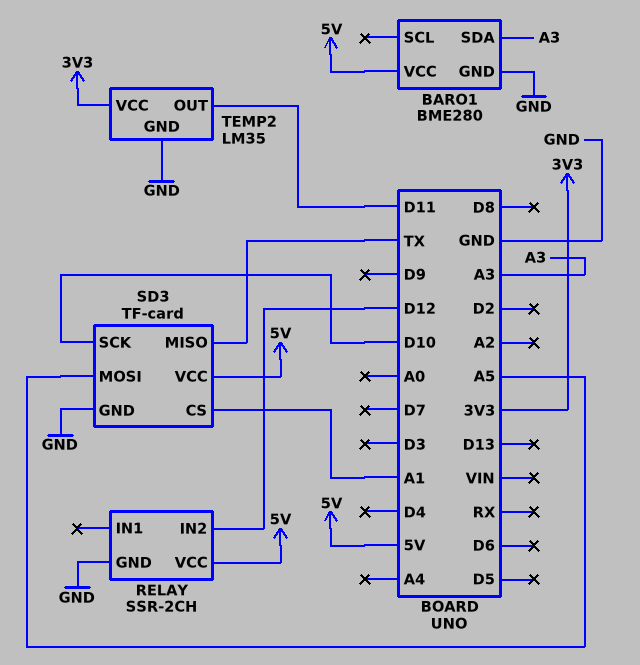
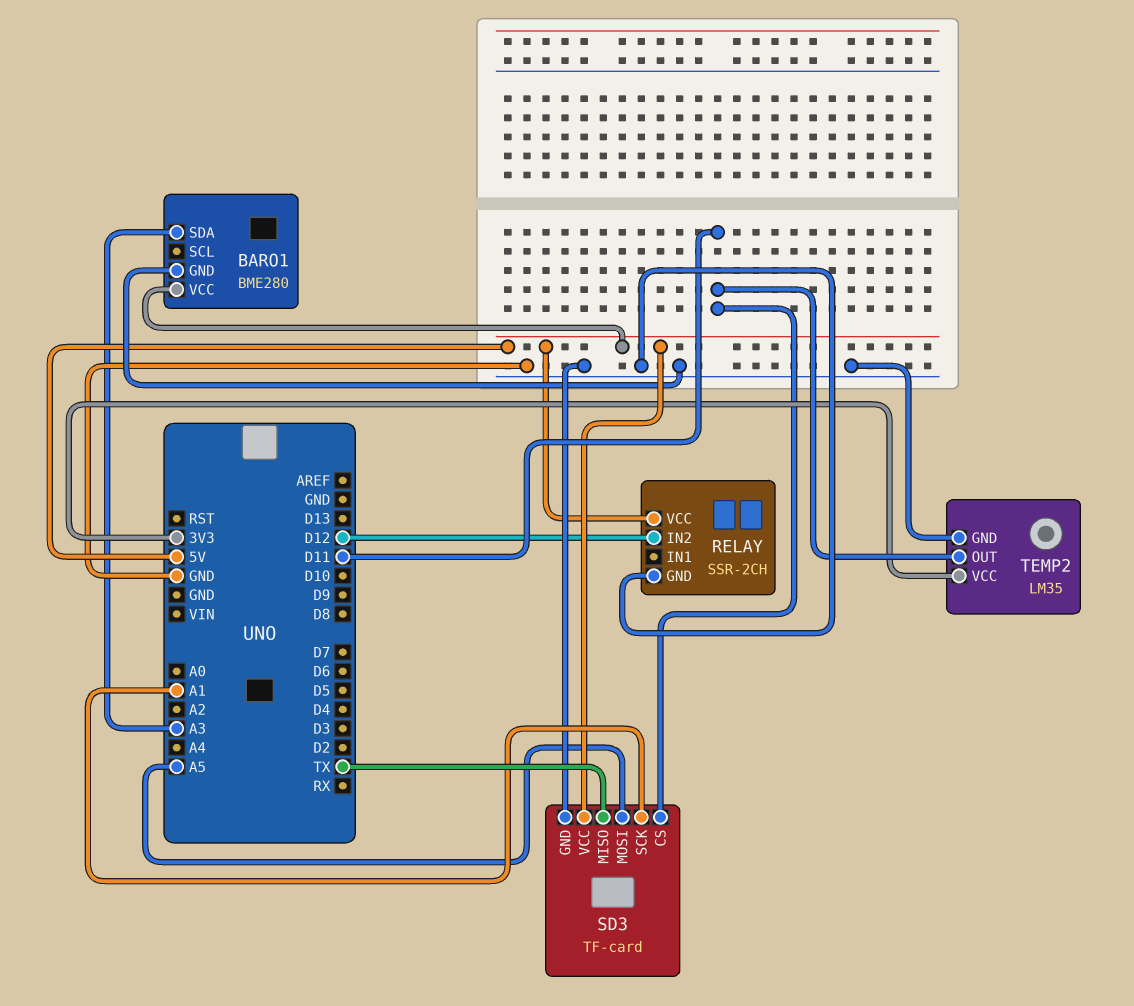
SD3 pin CS: A1 -> D11
SD3 pin SCK: D10 -> A1

